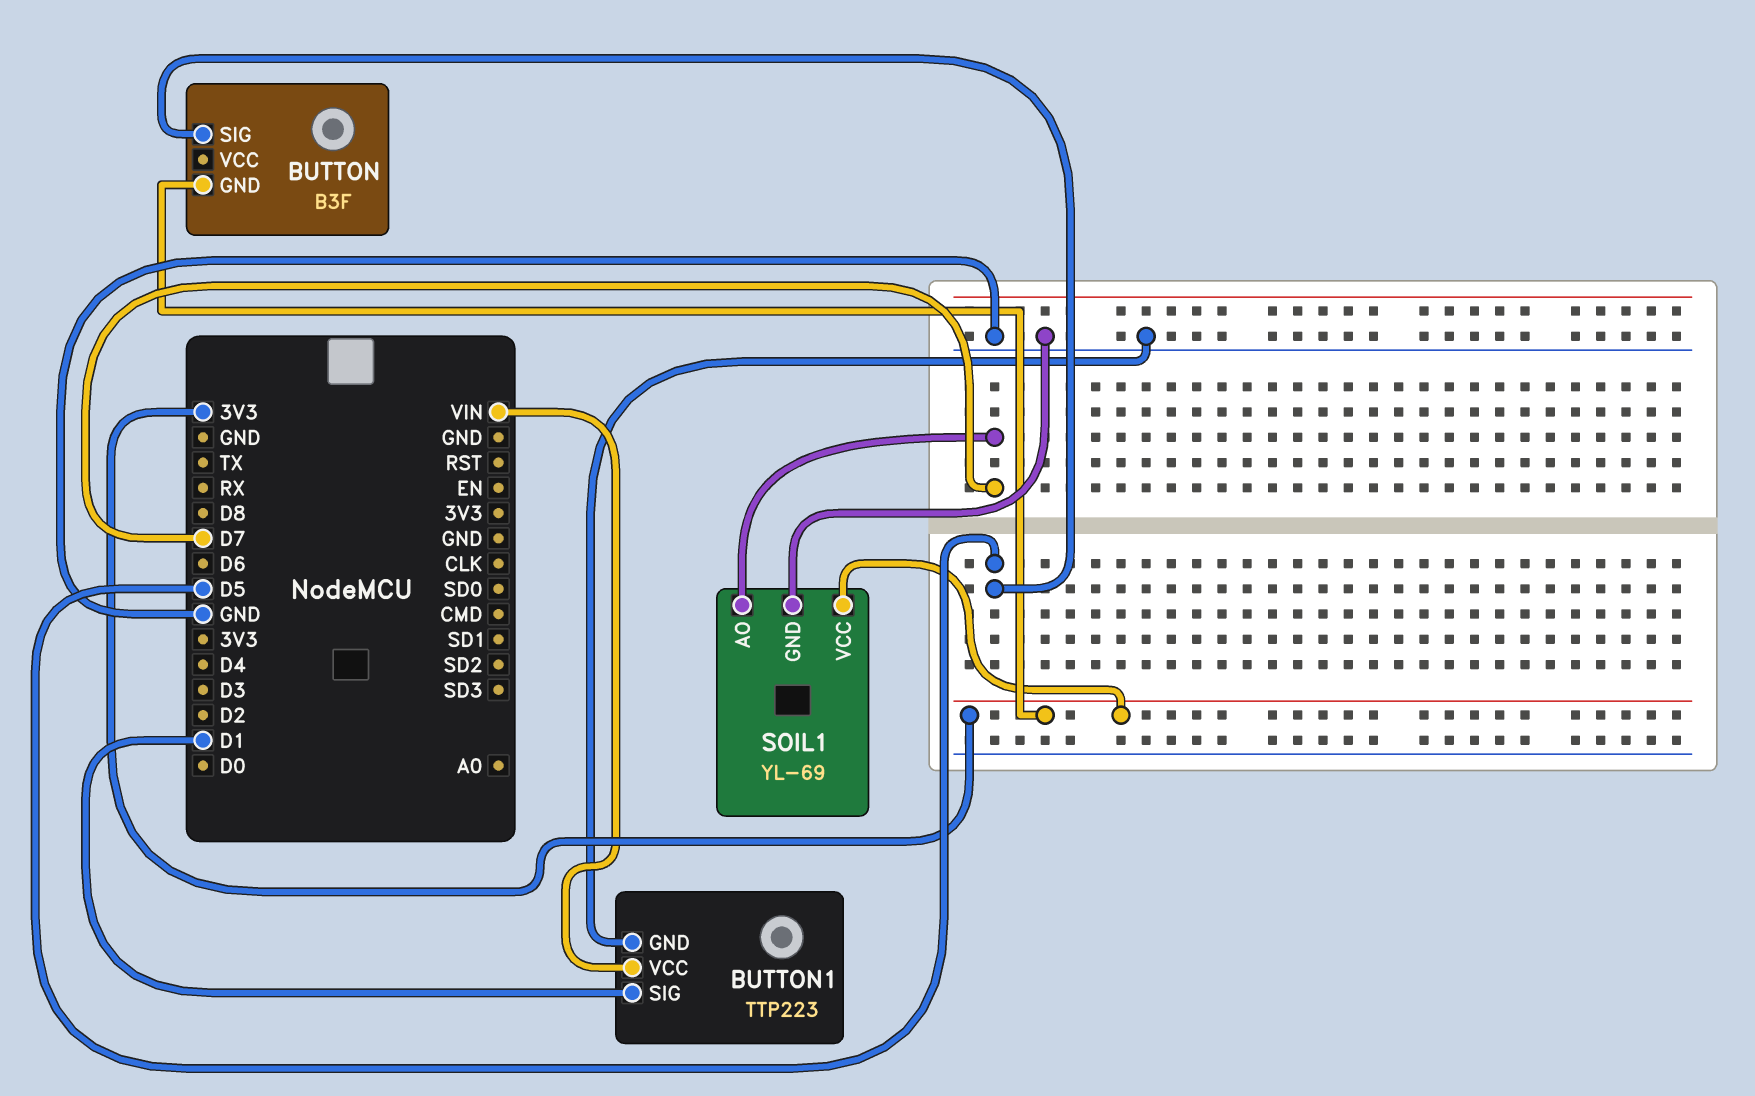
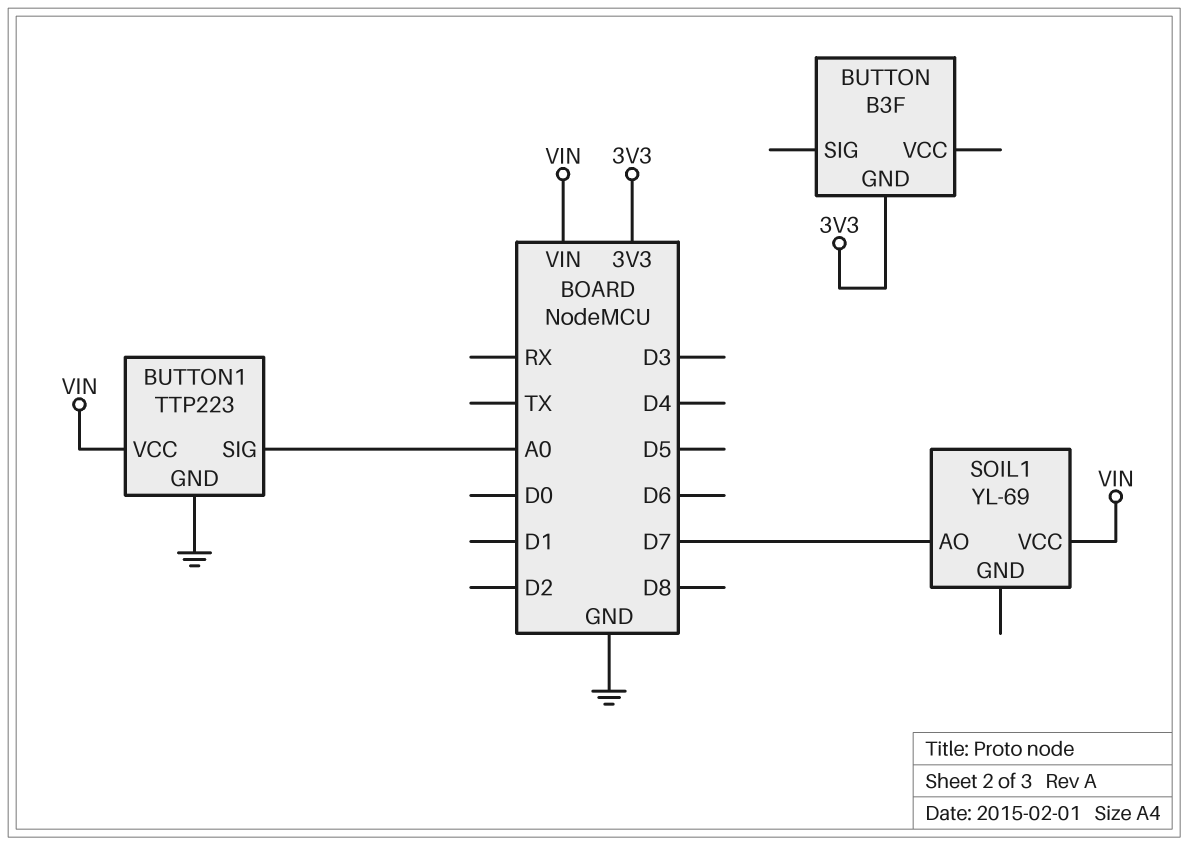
BUTTON pin SIG: D5 -> none
BUTTON1 pin SIG: D1 -> A0
SOIL1 pin GND: GND -> none
SOIL1 pin VCC: 3V3 -> VIN

